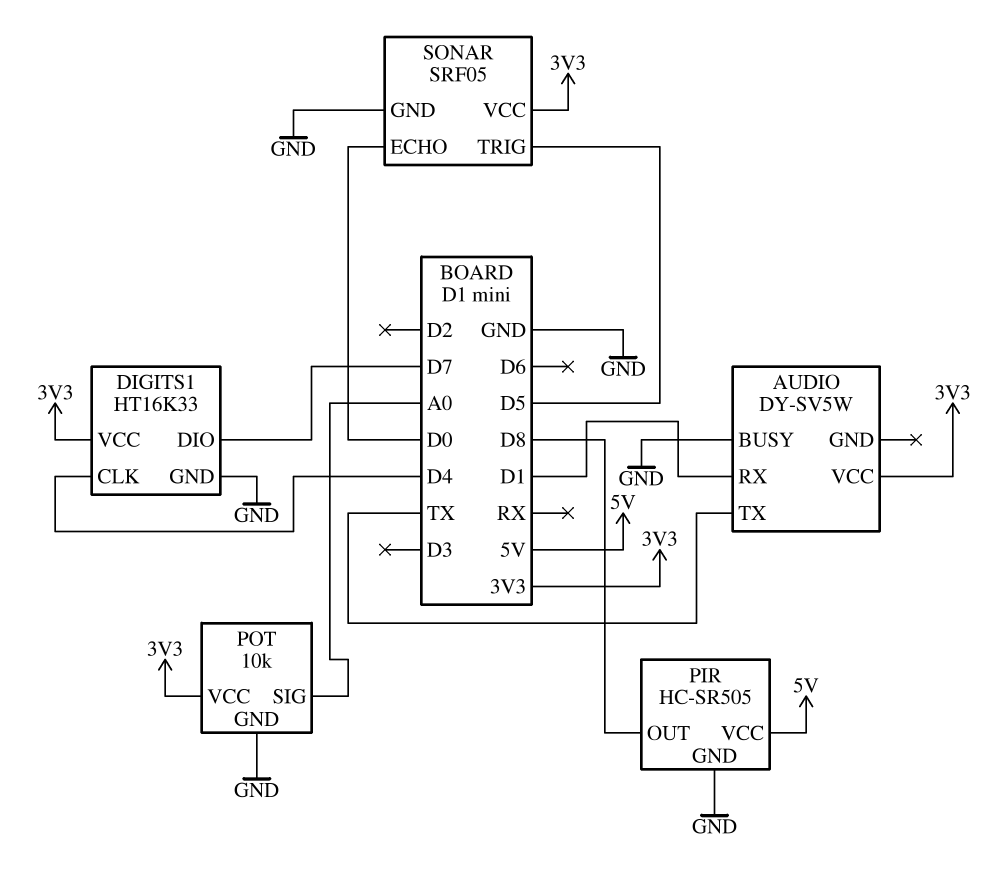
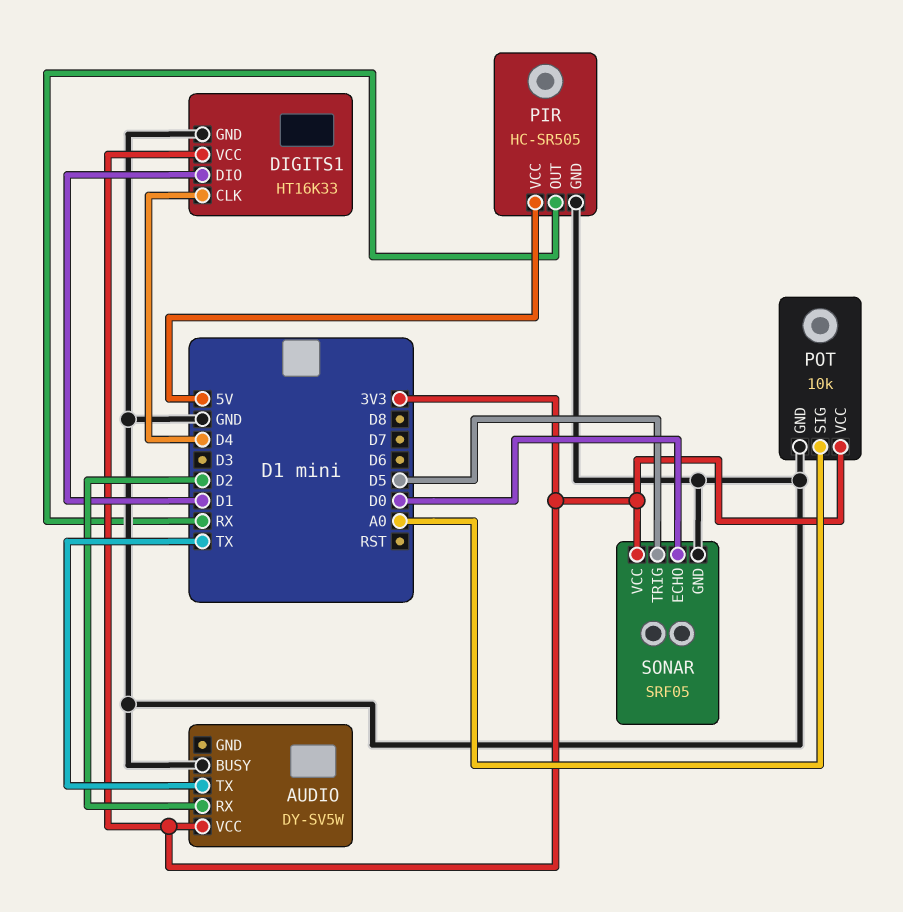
AUDIO pin RX: D1 -> D2
DIGITS1 pin DIO: D7 -> D1
PIR pin OUT: D8 -> RX

